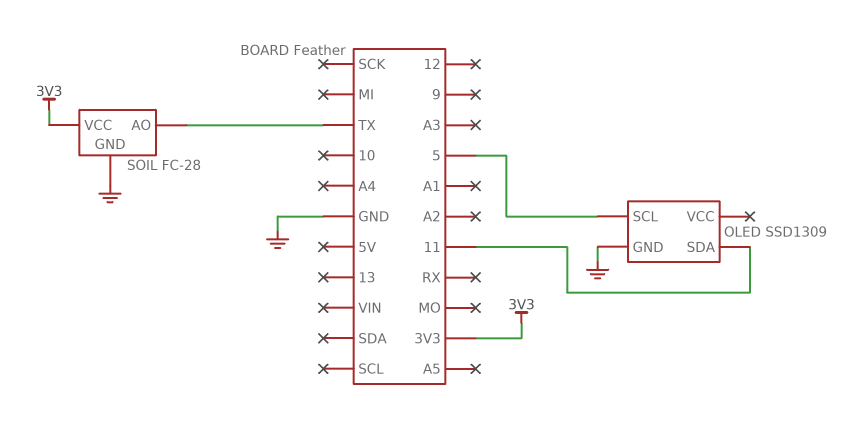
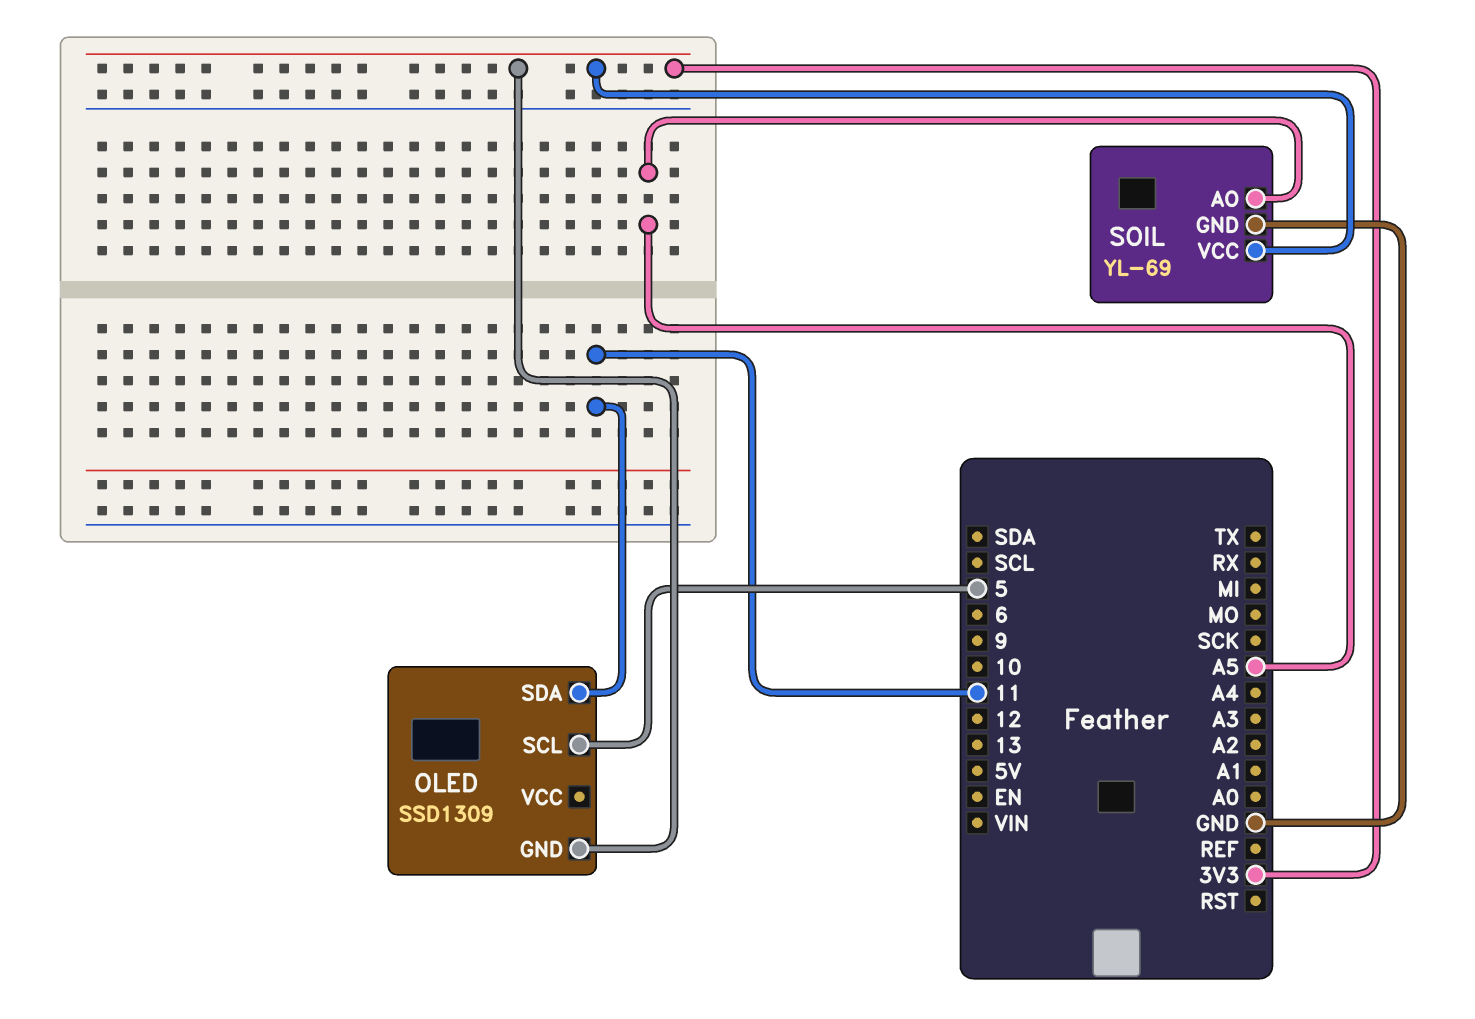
OLED pin GND: GND -> 3V3
SOIL: FC-28 -> YL-69
SOIL pin AO: TX -> A5

